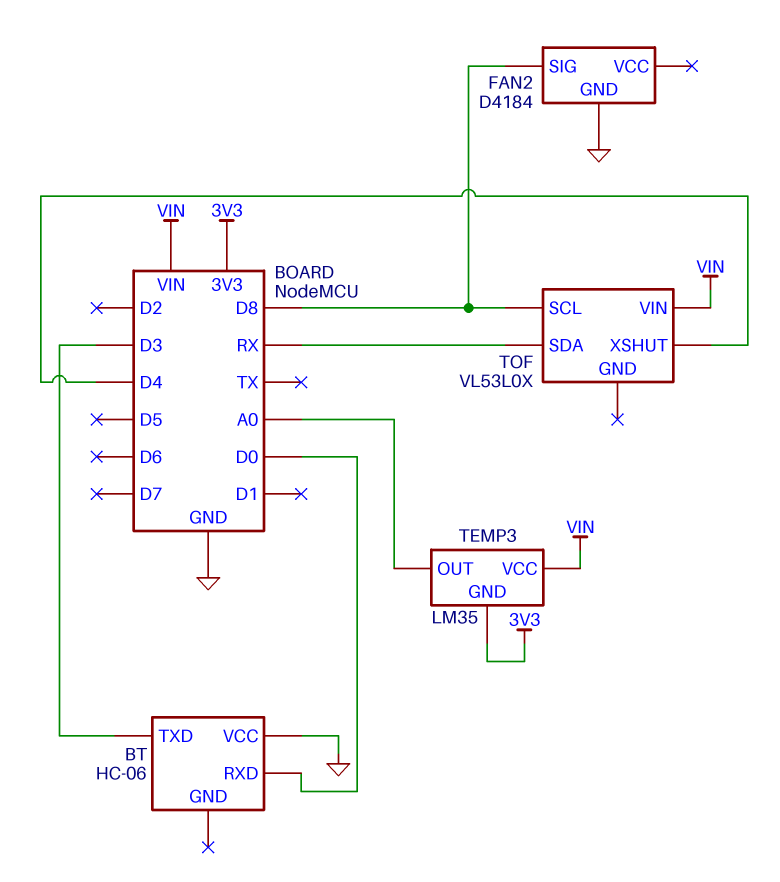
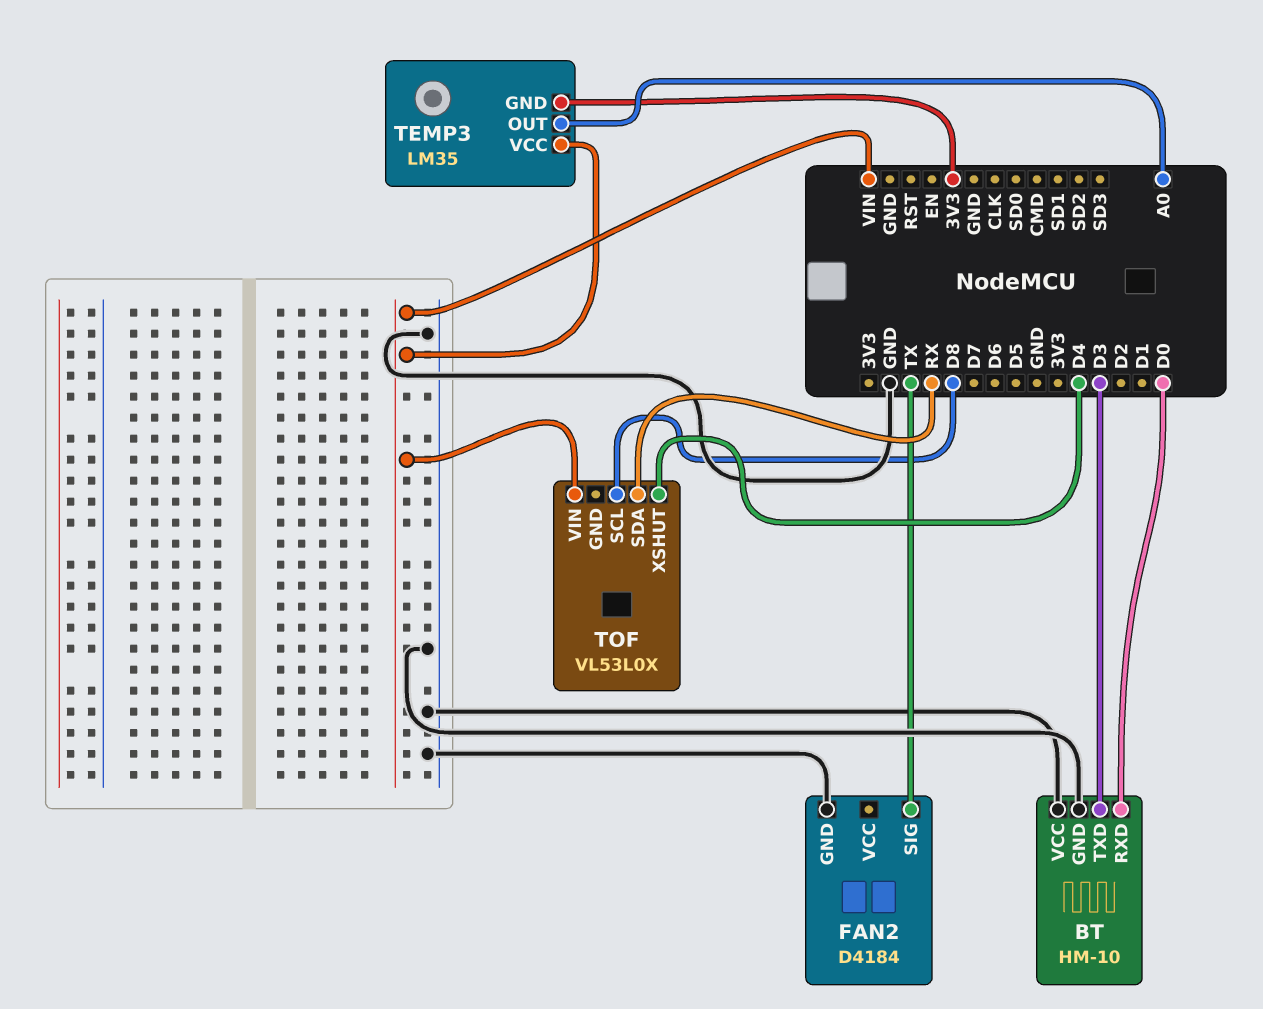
BT: HC-06 -> HM-10
BT pin GND: none -> GND
FAN2 pin SIG: D8 -> TX

